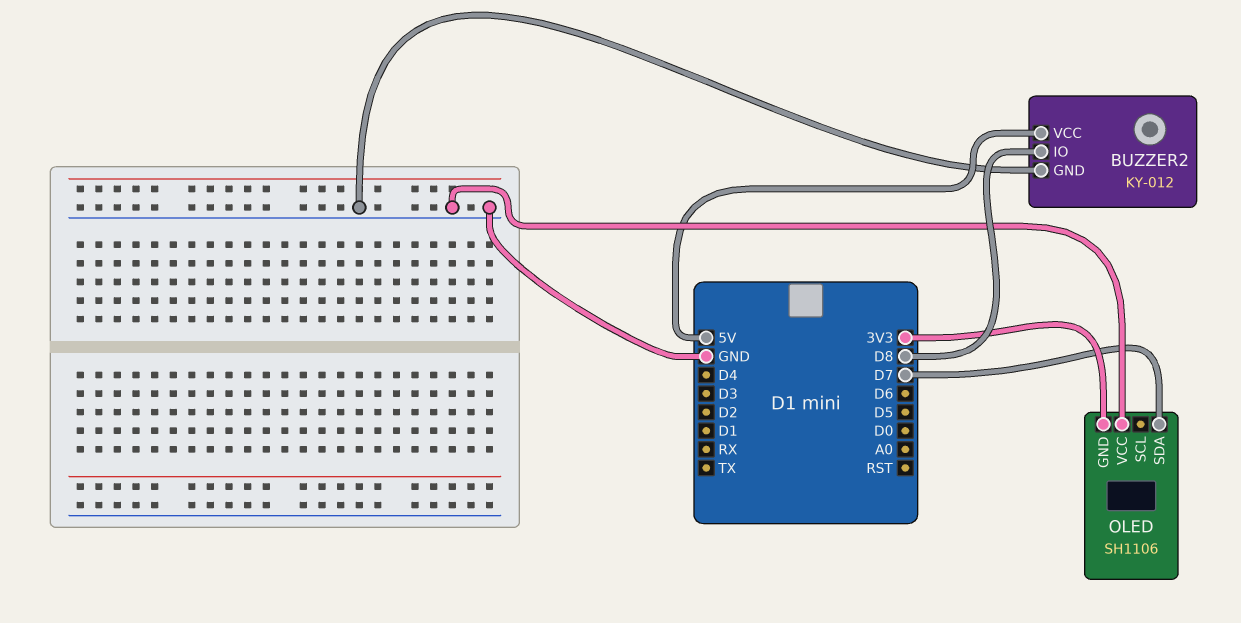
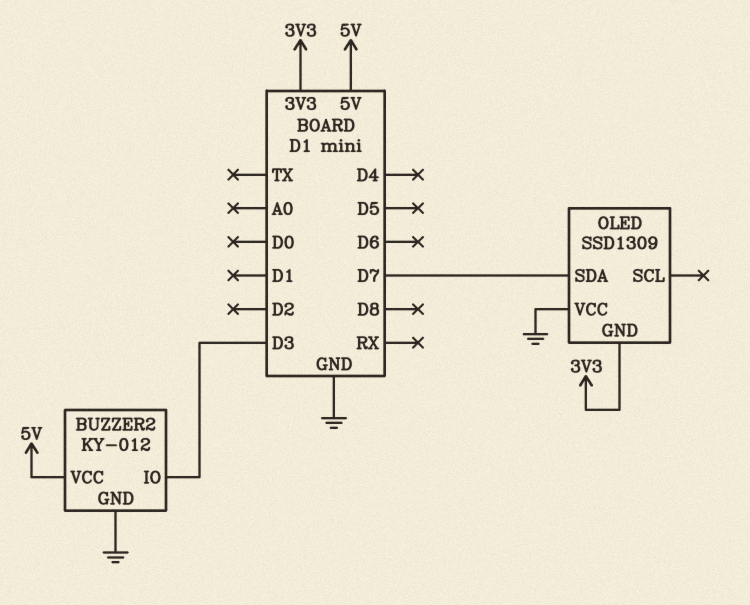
BUZZER2 pin IO: D8 -> D3
OLED: SH1106 -> SSD1309

